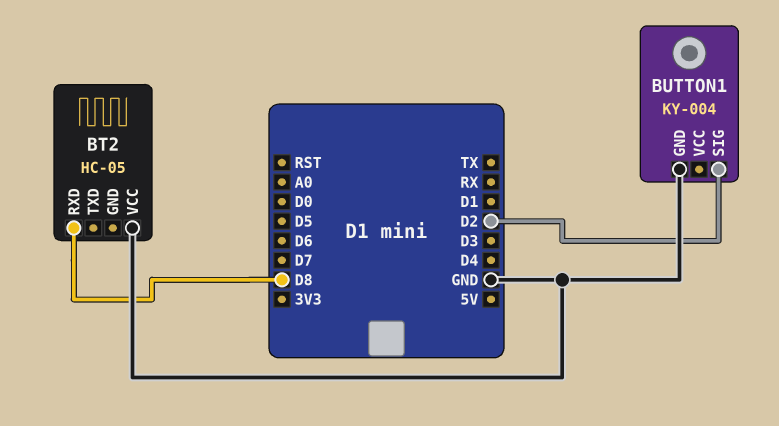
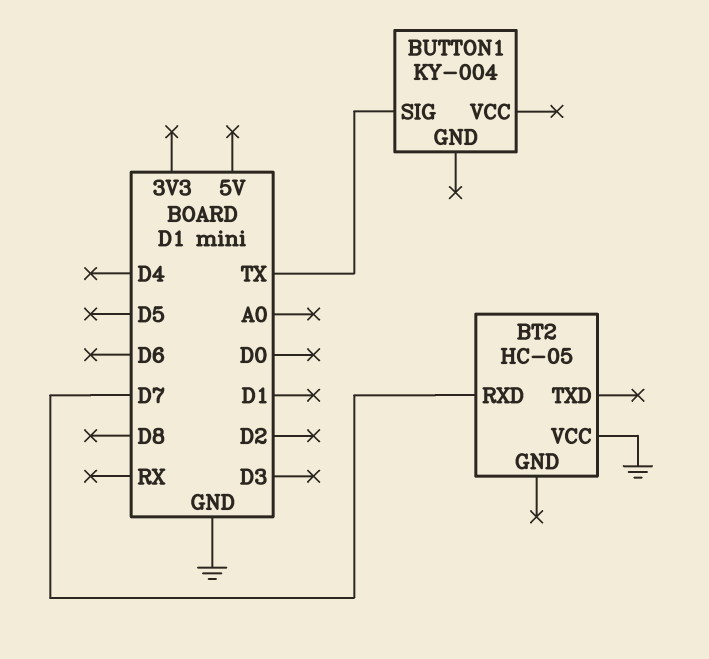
BT2 pin RXD: D8 -> D7
BUTTON1 pin GND: GND -> none
BUTTON1 pin SIG: D2 -> TX

